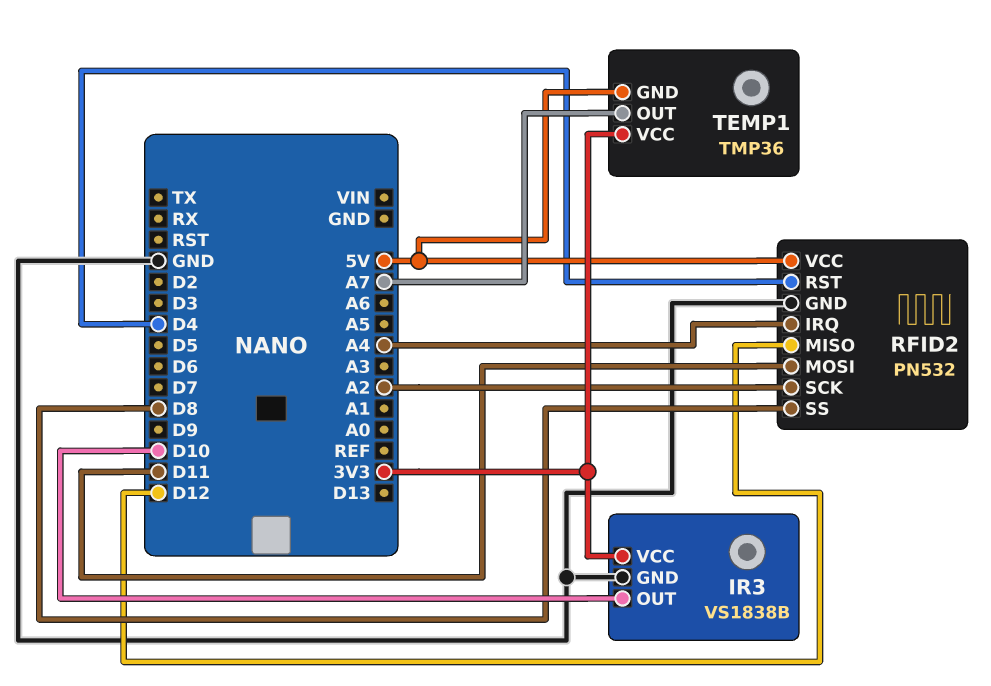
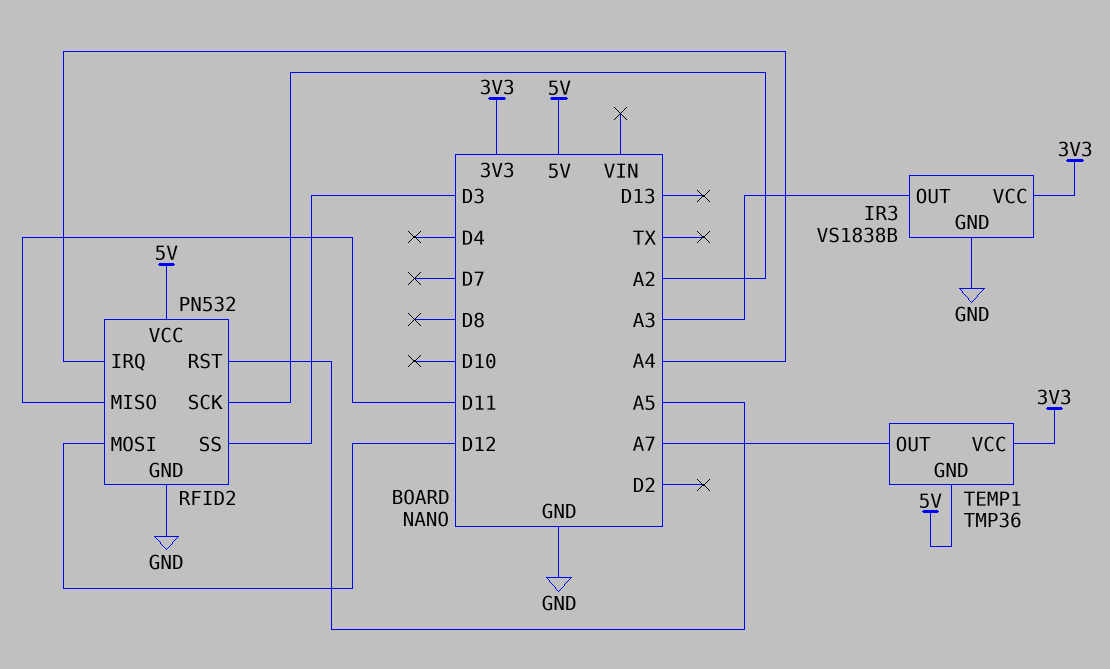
IR3 pin OUT: D10 -> A3
RFID2 pin MISO: D12 -> D11
RFID2 pin MOSI: D11 -> D12
RFID2 pin RST: D4 -> A5
RFID2 pin SS: D8 -> D3

